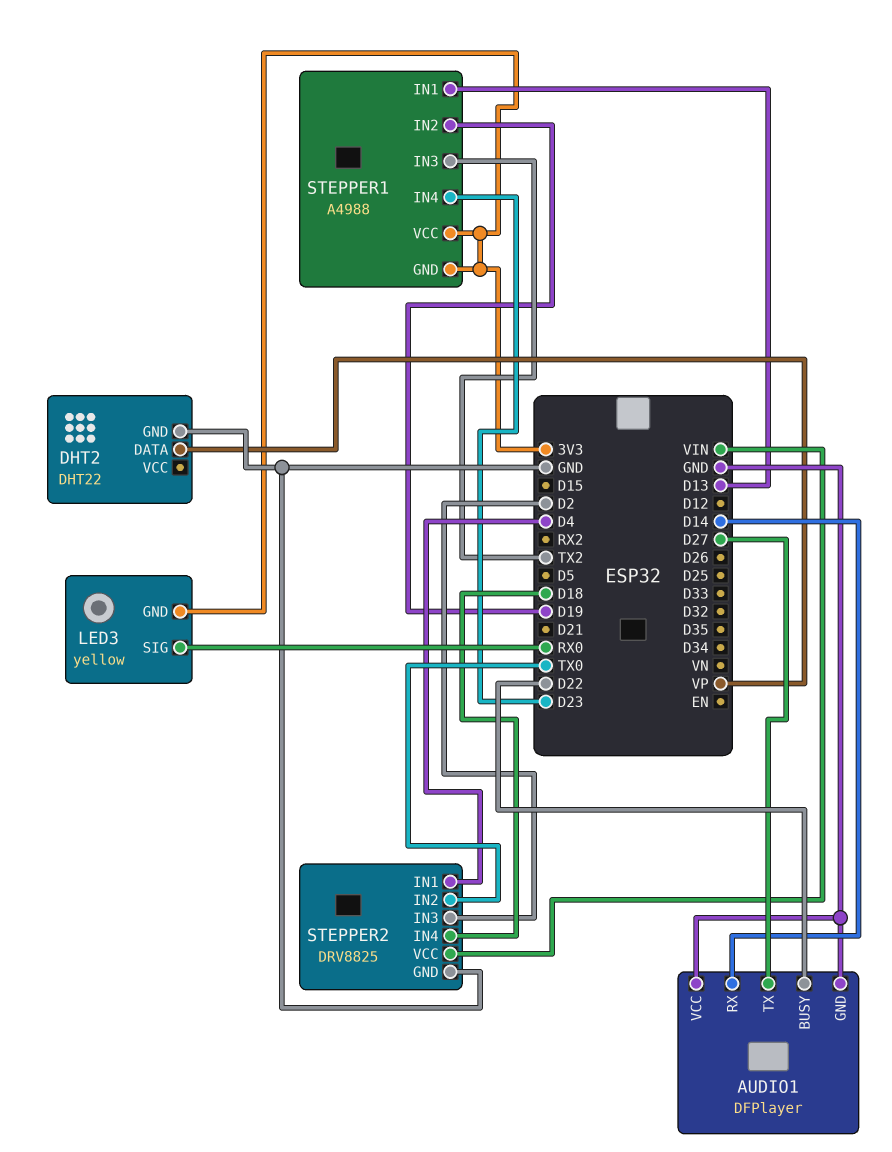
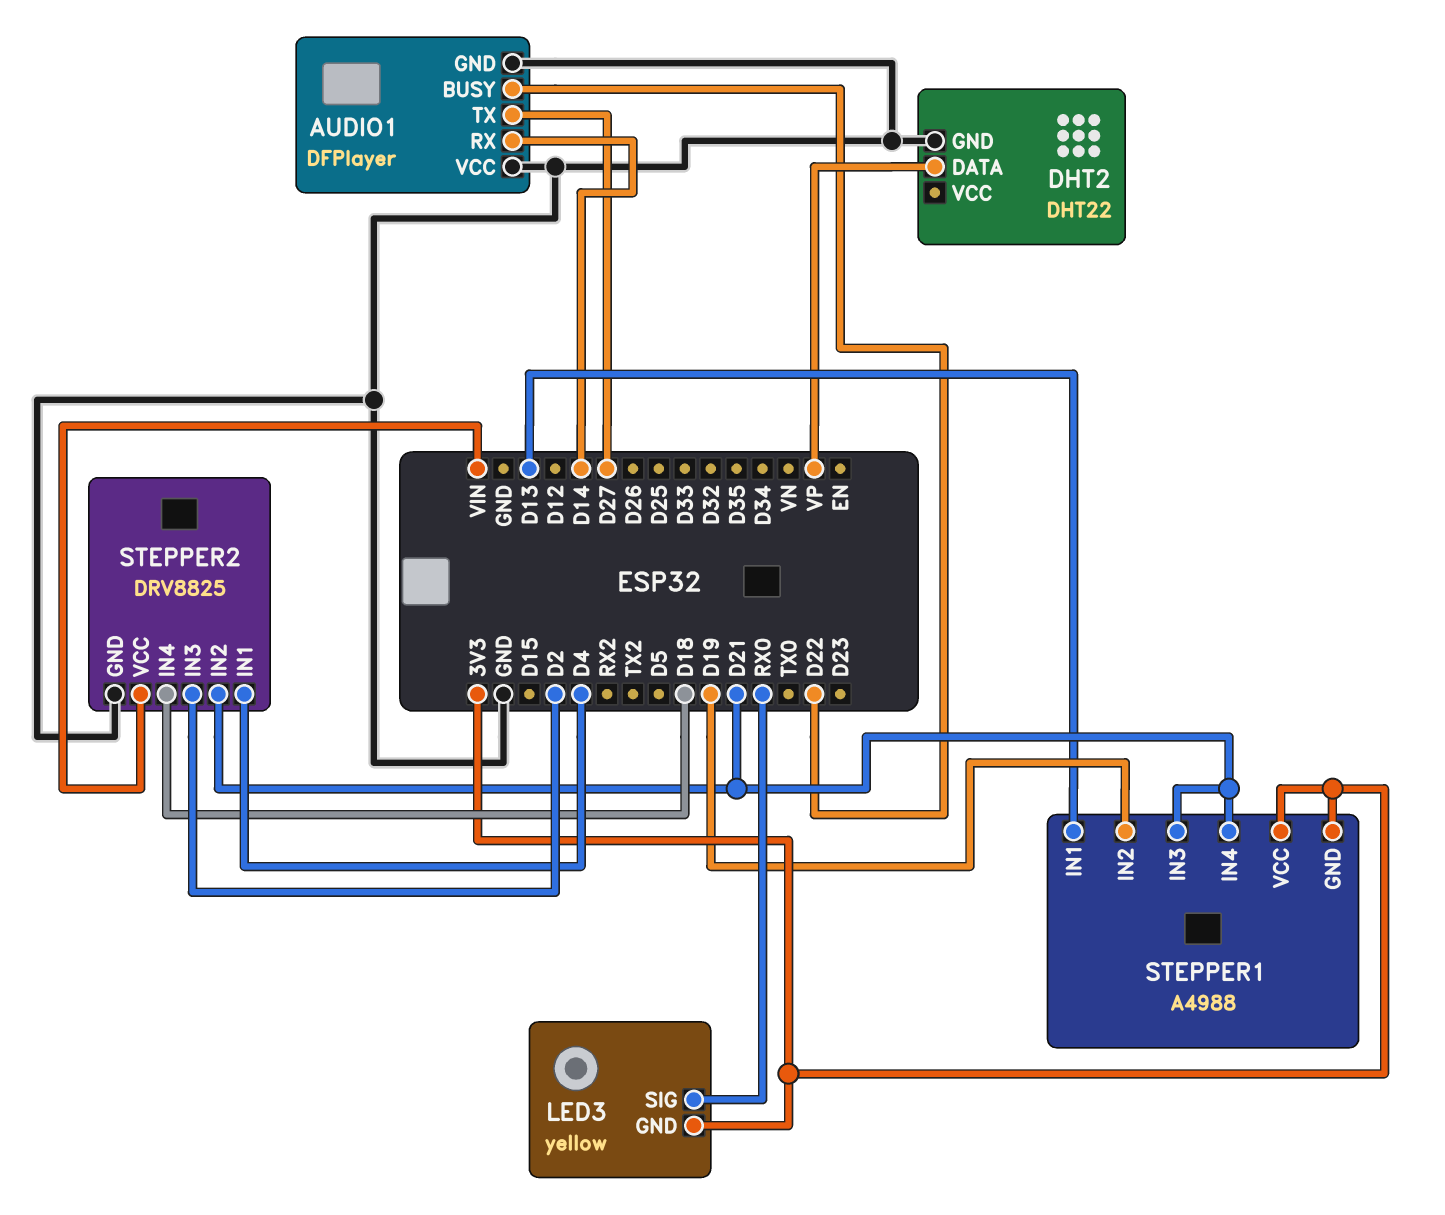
STEPPER1 pin IN3: TX2 -> D21
STEPPER1 pin IN4: D23 -> D21
STEPPER2 pin IN2: TX0 -> D21

